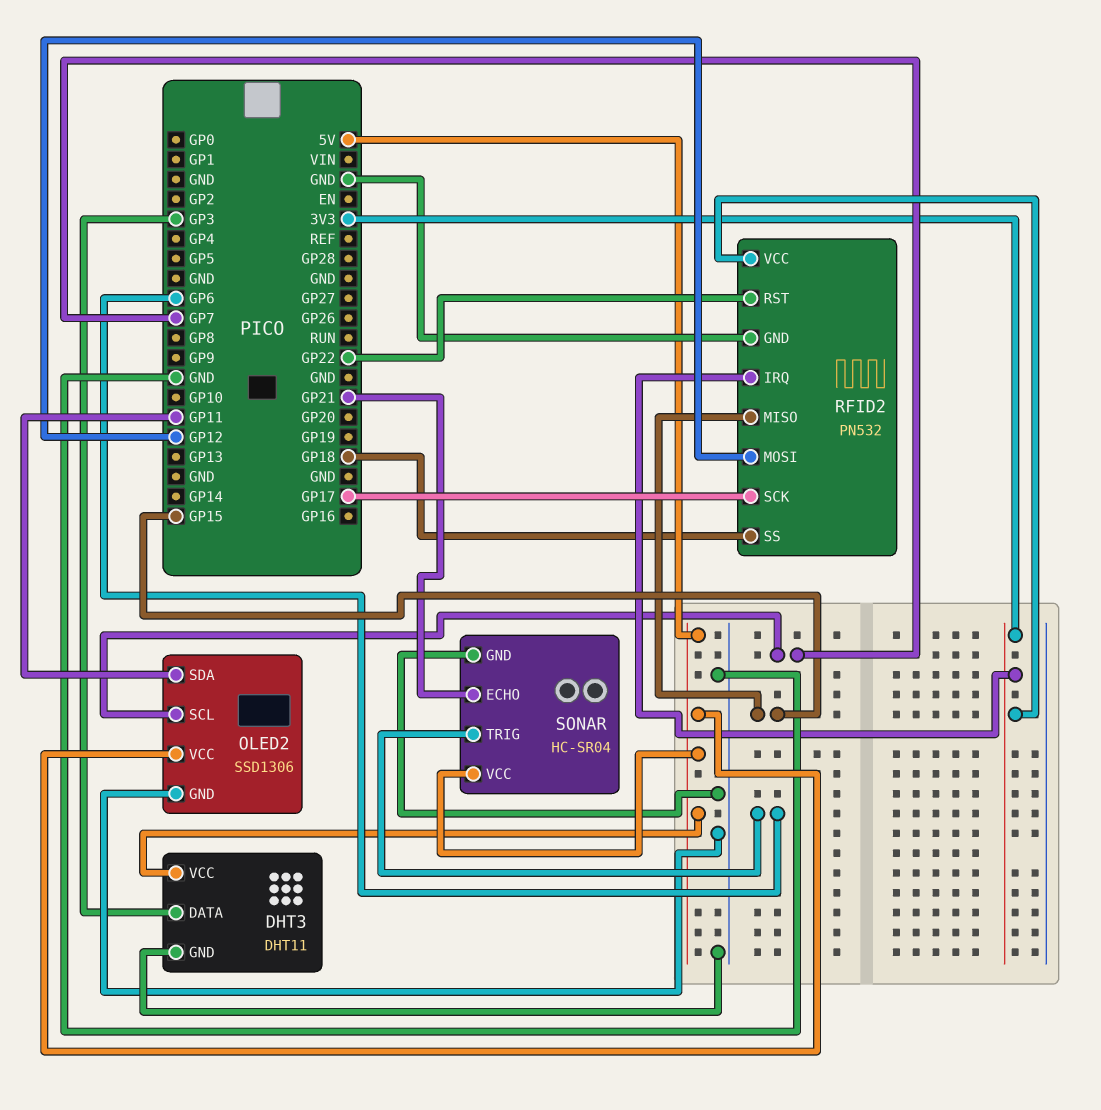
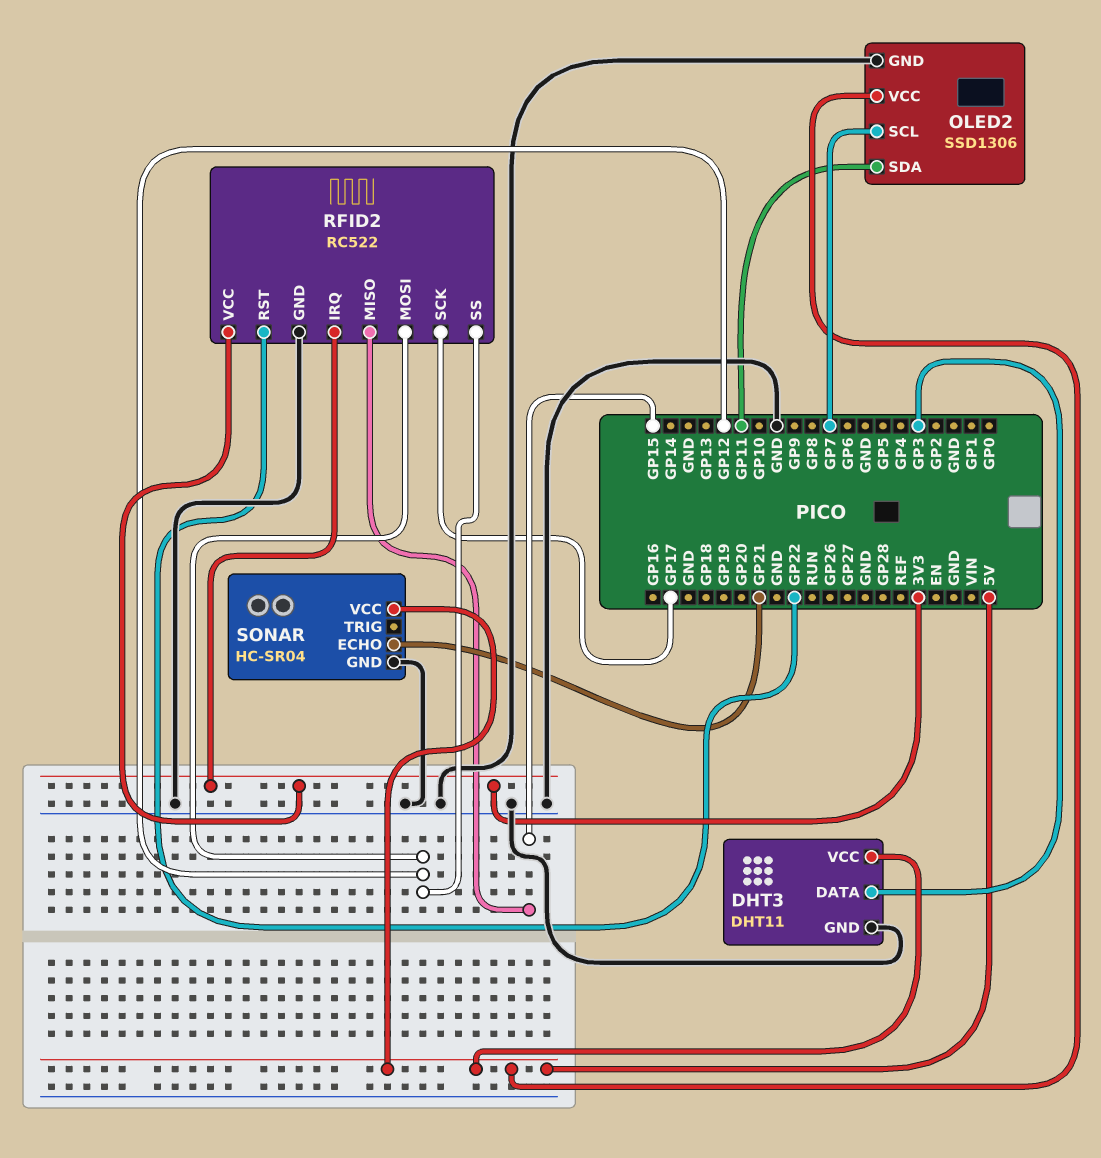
RFID2: PN532 -> RC522
RFID2 pin SS: GP18 -> GP12
SONAR pin TRIG: GP6 -> none

